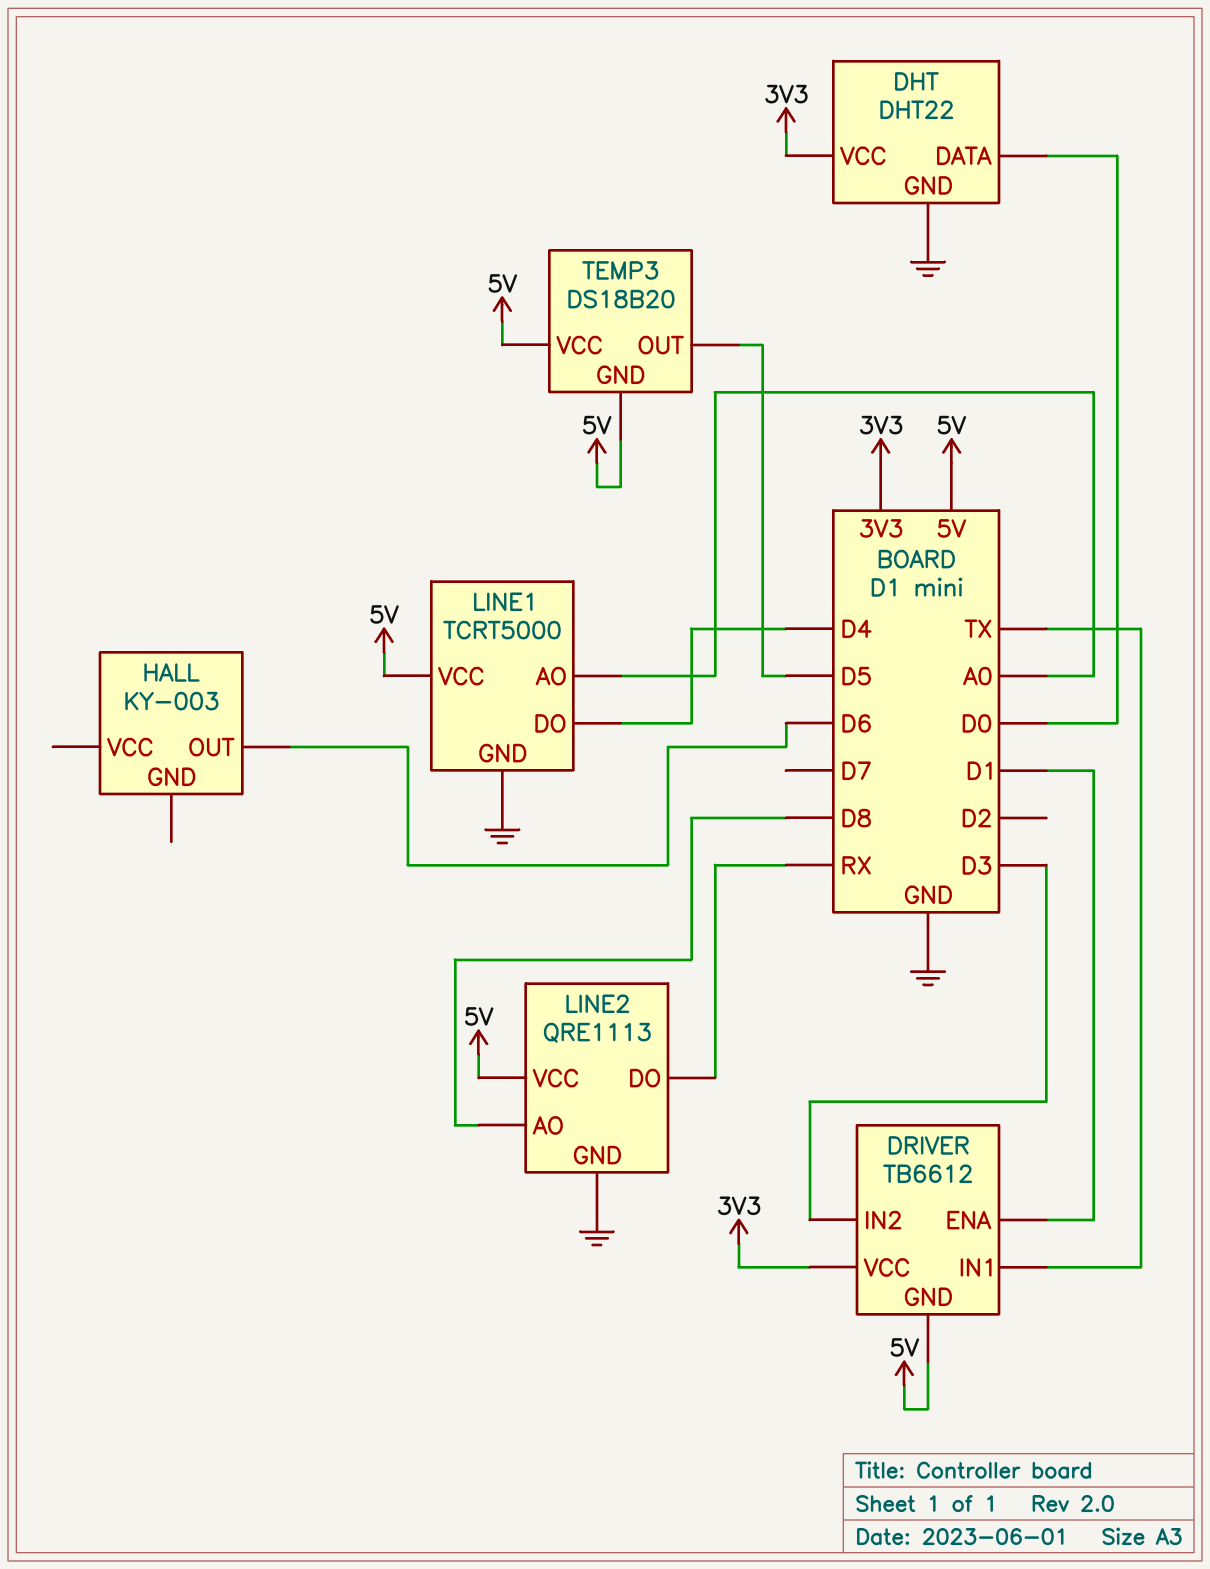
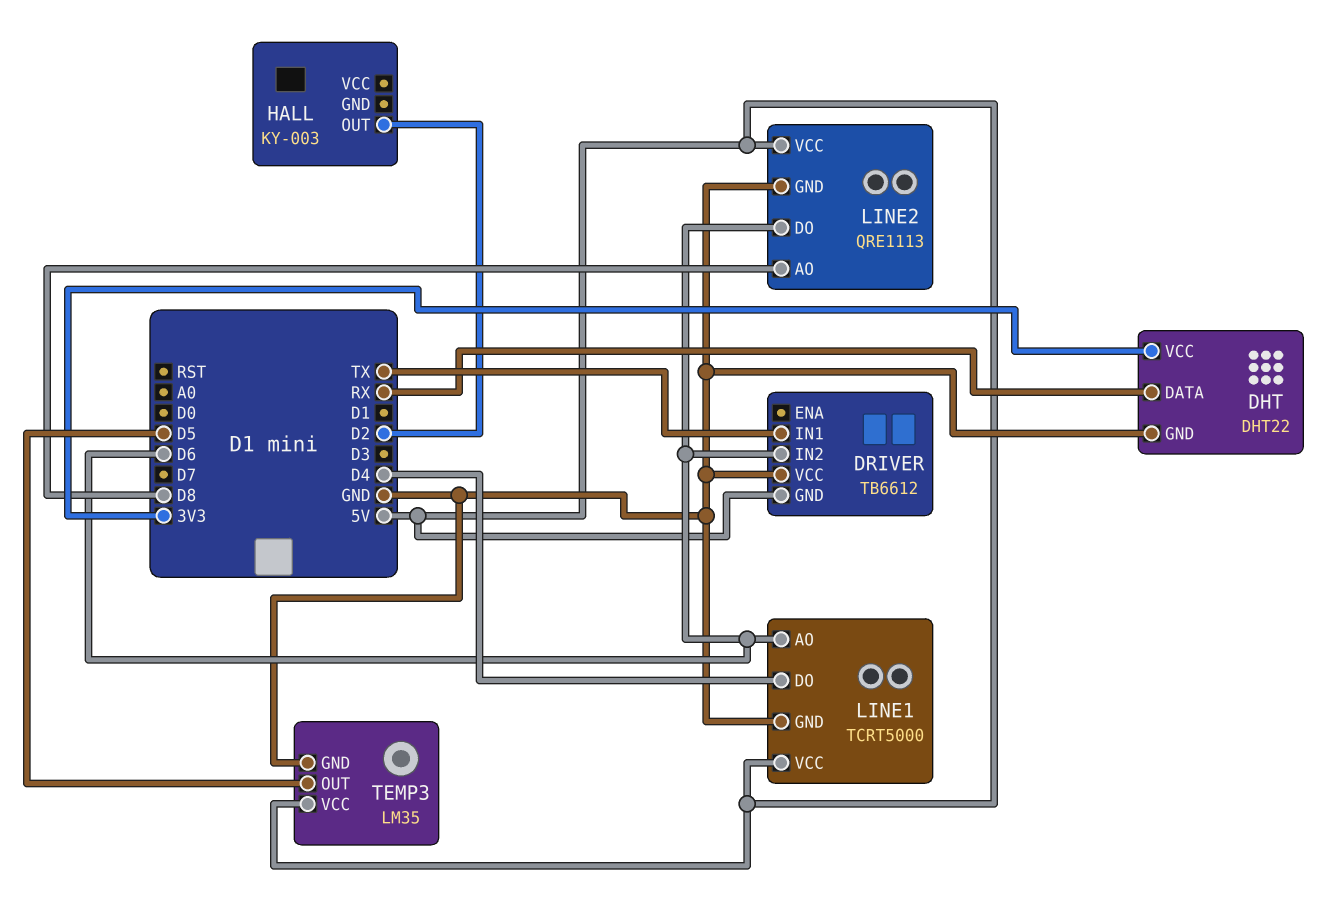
DHT pin DATA: D0 -> RX
DRIVER pin ENA: D1 -> none
DRIVER pin IN2: D3 -> D6
DRIVER pin VCC: 3V3 -> GND
HALL pin OUT: D6 -> D2
LINE1 pin AO: A0 -> D6
LINE2 pin DO: RX -> D6
TEMP3: DS18B20 -> LM35
TEMP3 pin GND: 5V -> GND

